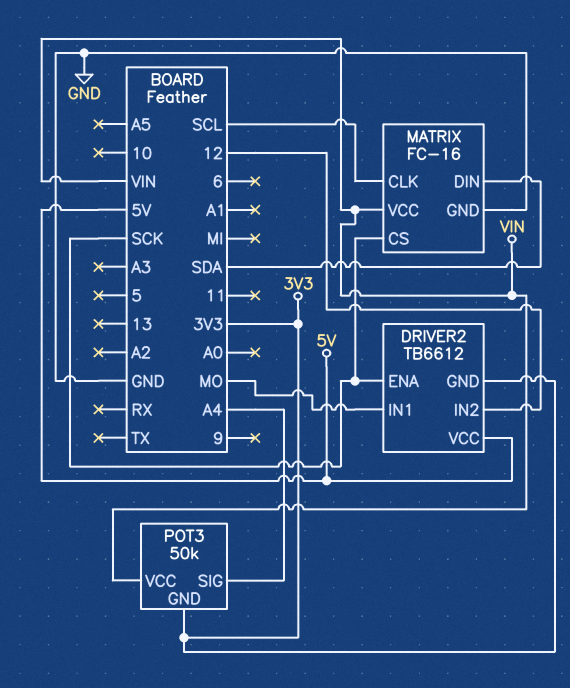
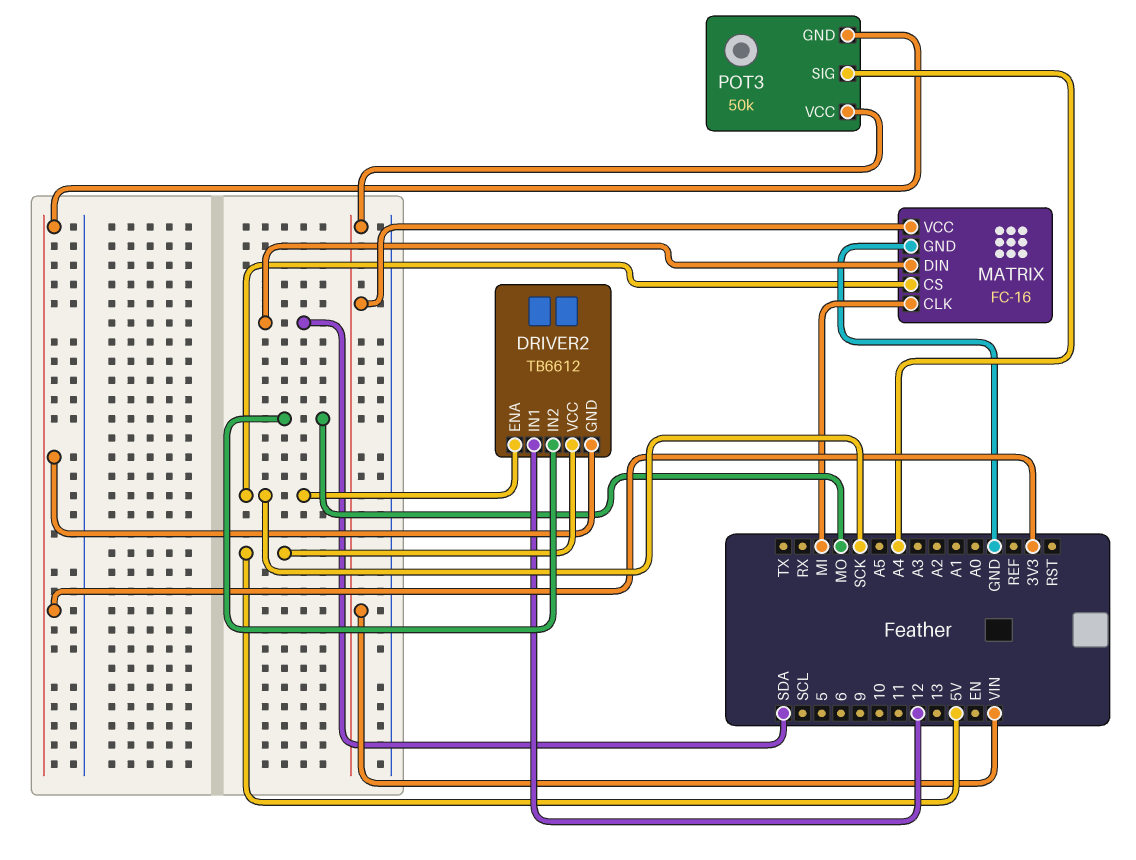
DRIVER2 pin IN1: MO -> 12
DRIVER2 pin IN2: 12 -> MO
MATRIX pin CLK: SCL -> MI

